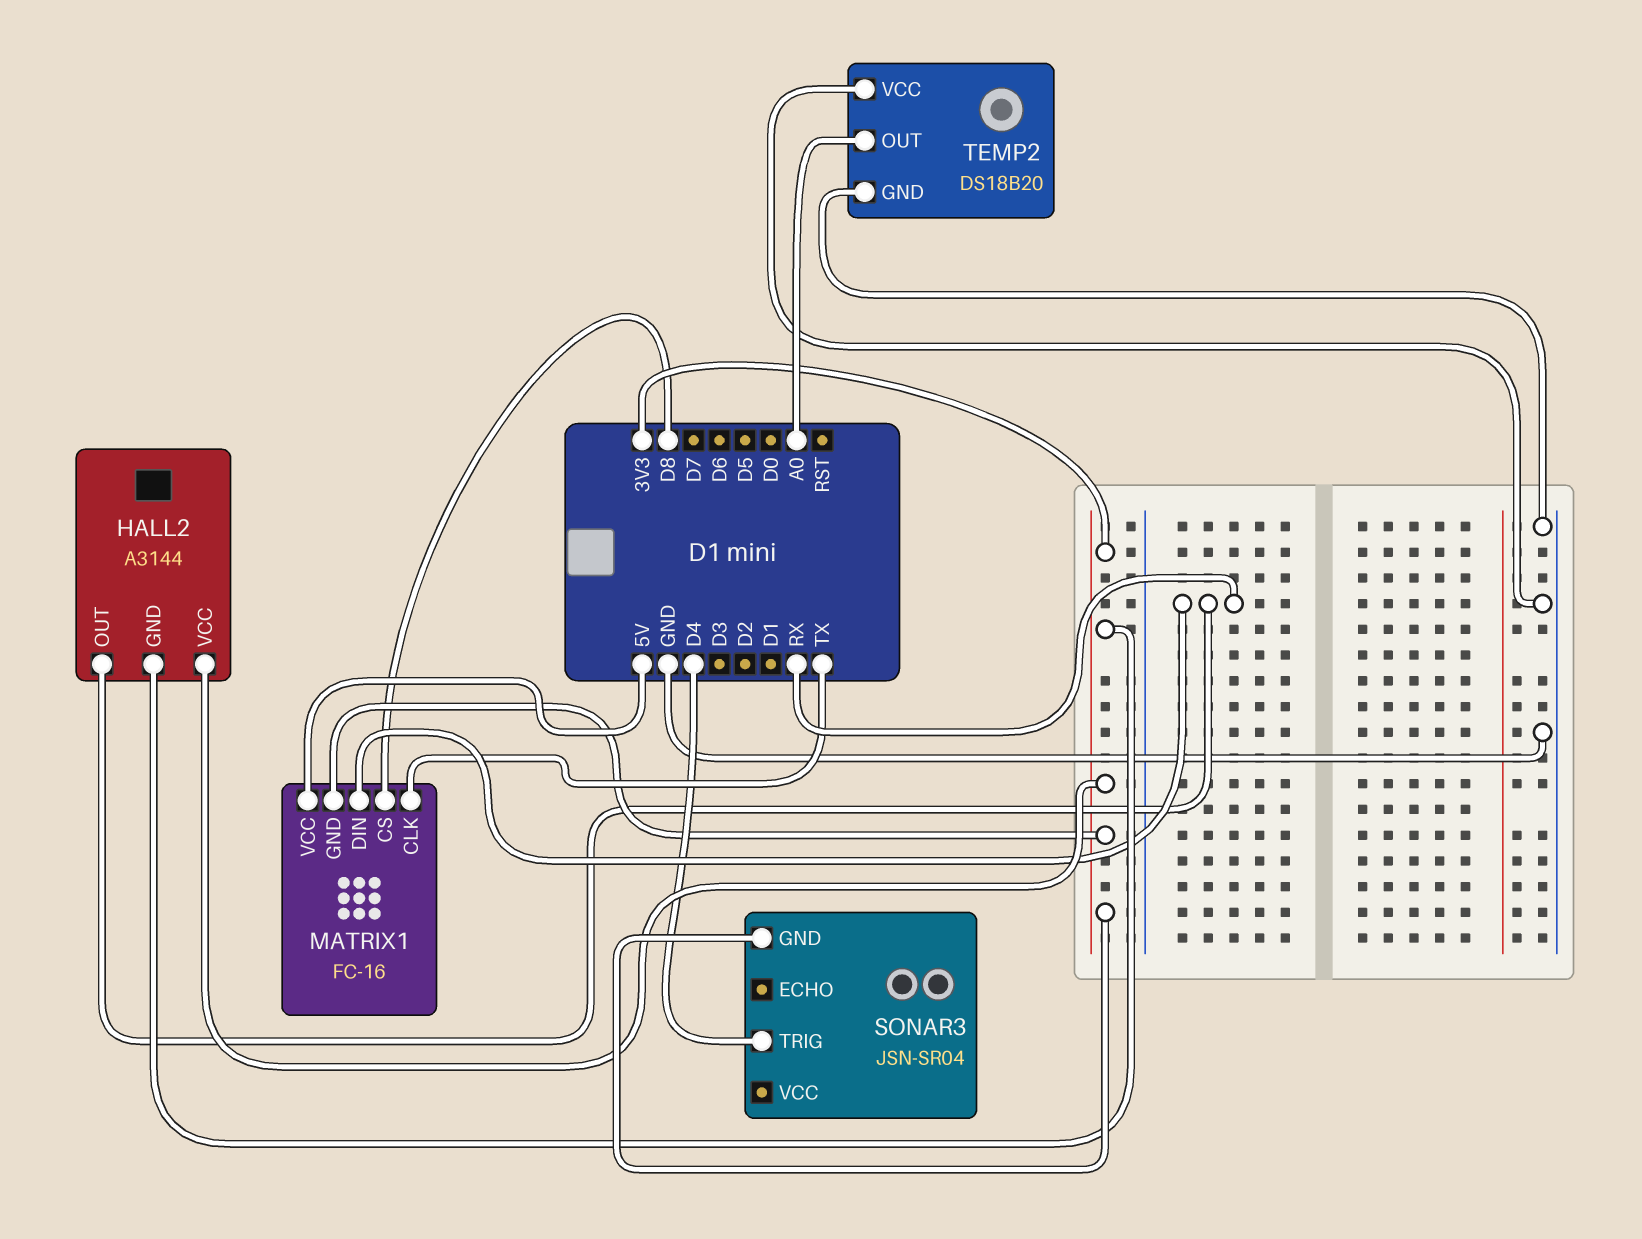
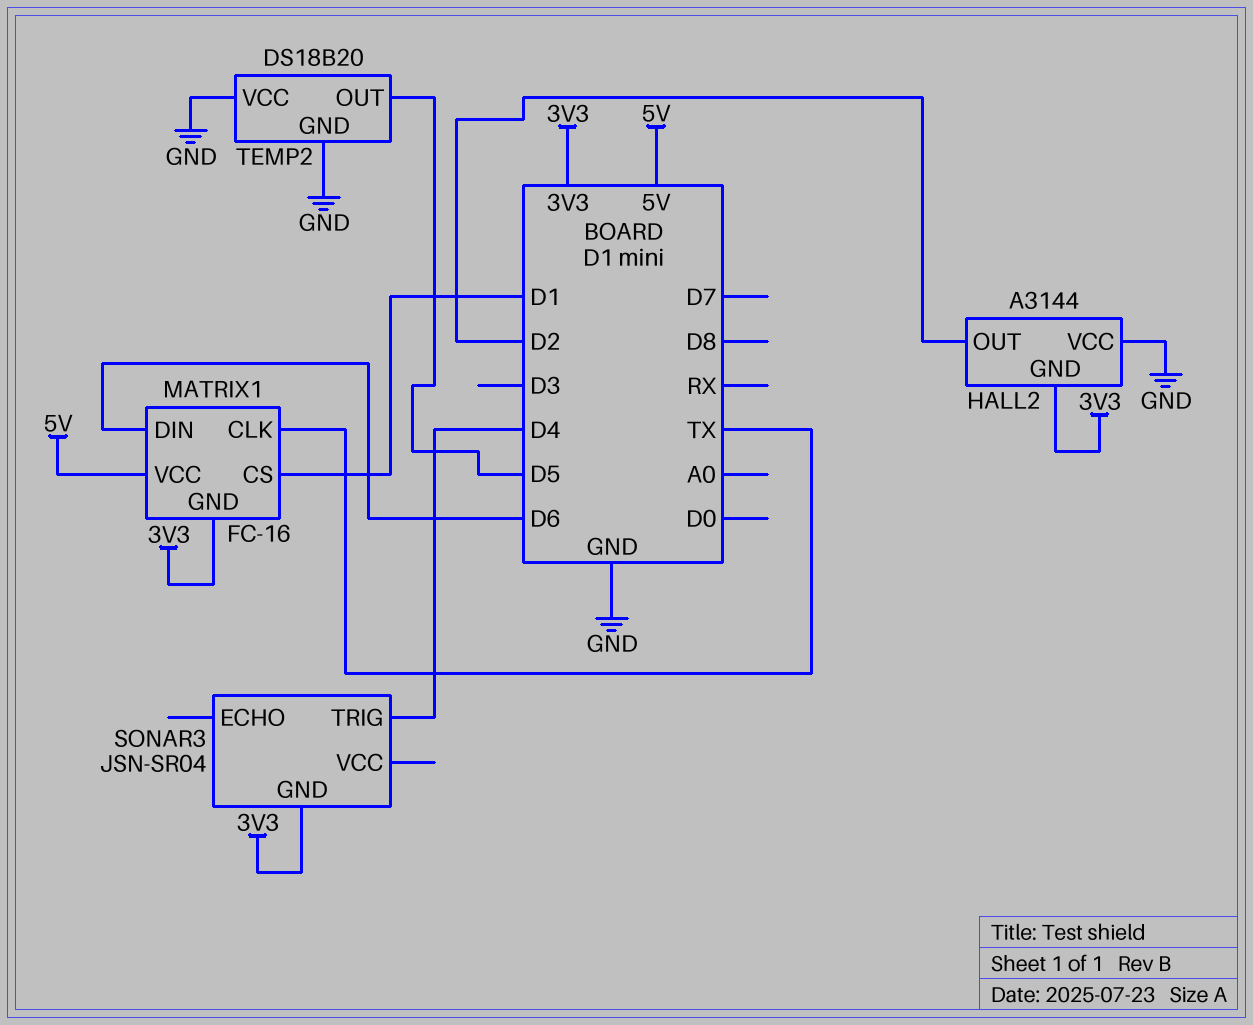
HALL2 pin OUT: RX -> D2
HALL2 pin VCC: 3V3 -> GND
MATRIX1 pin CS: D8 -> D1
MATRIX1 pin DIN: RX -> D6
TEMP2 pin OUT: A0 -> D5

